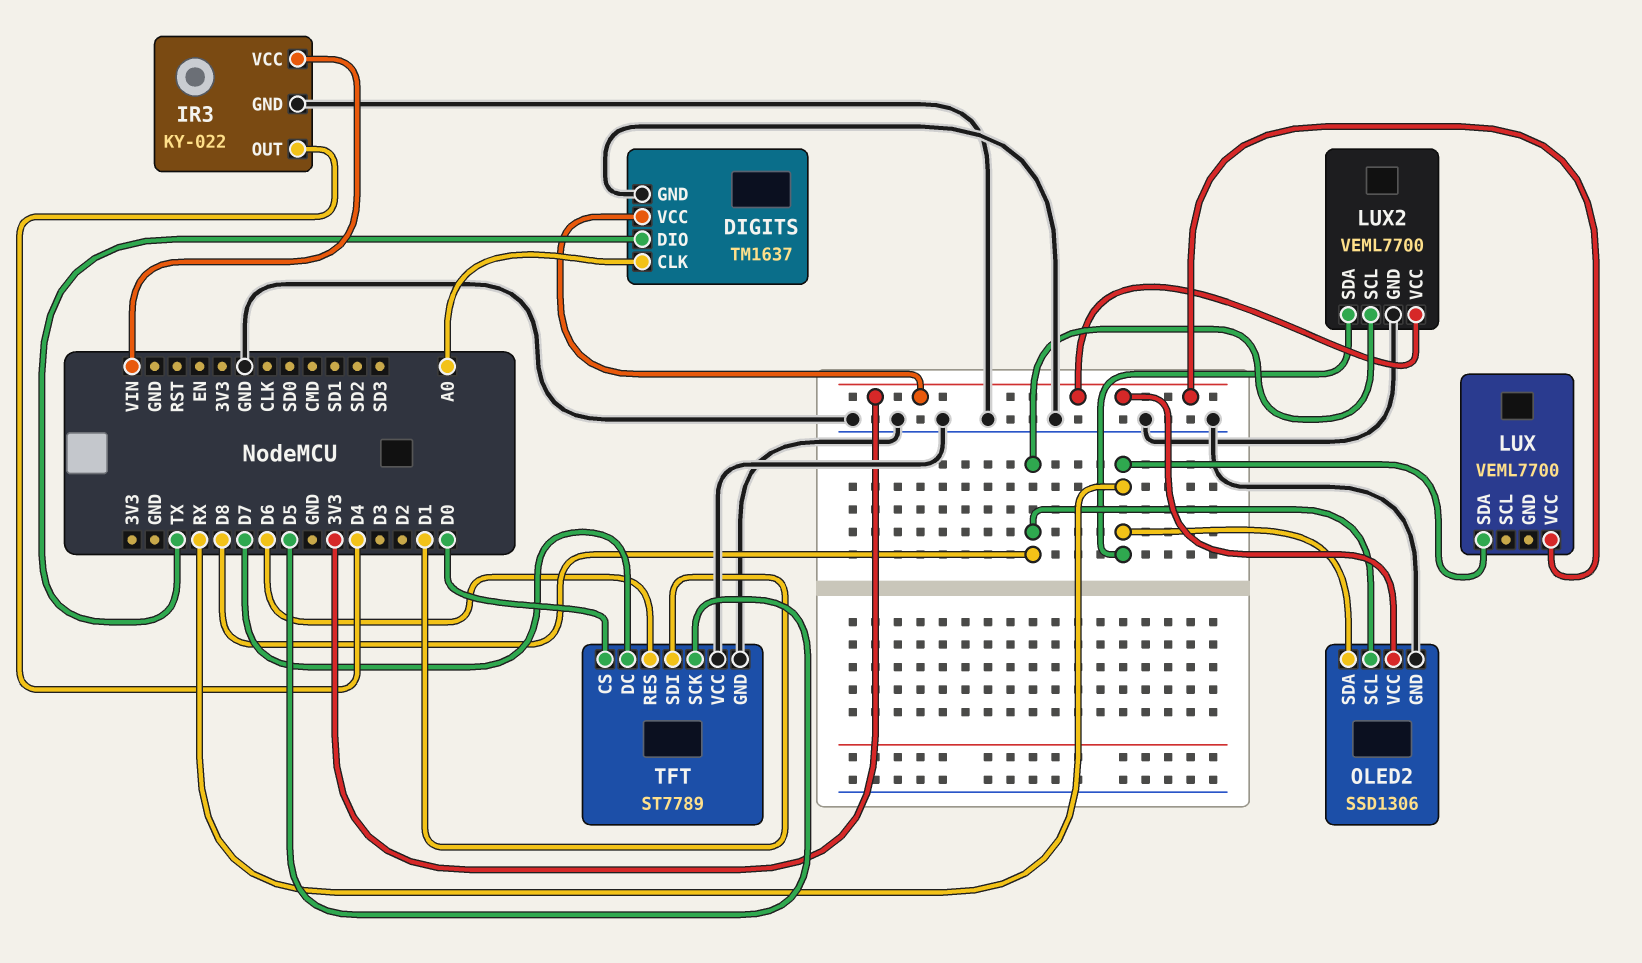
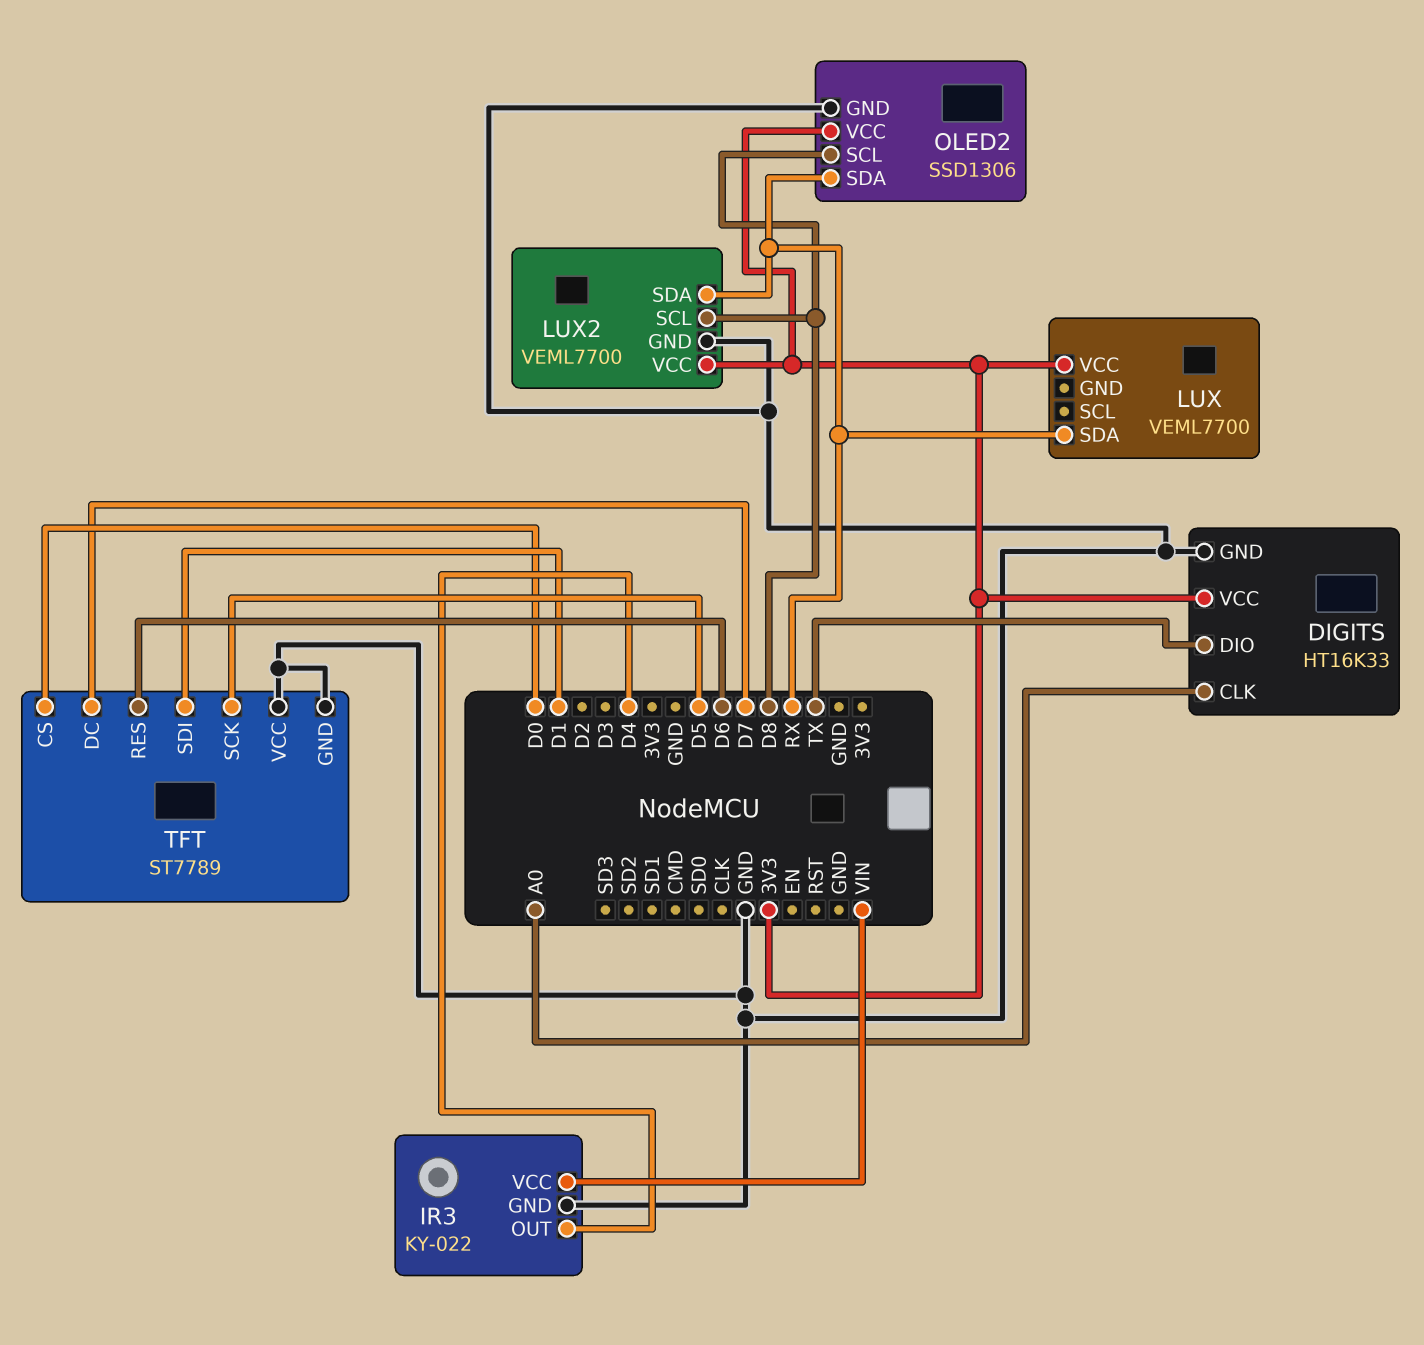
DIGITS: TM1637 -> HT16K33

